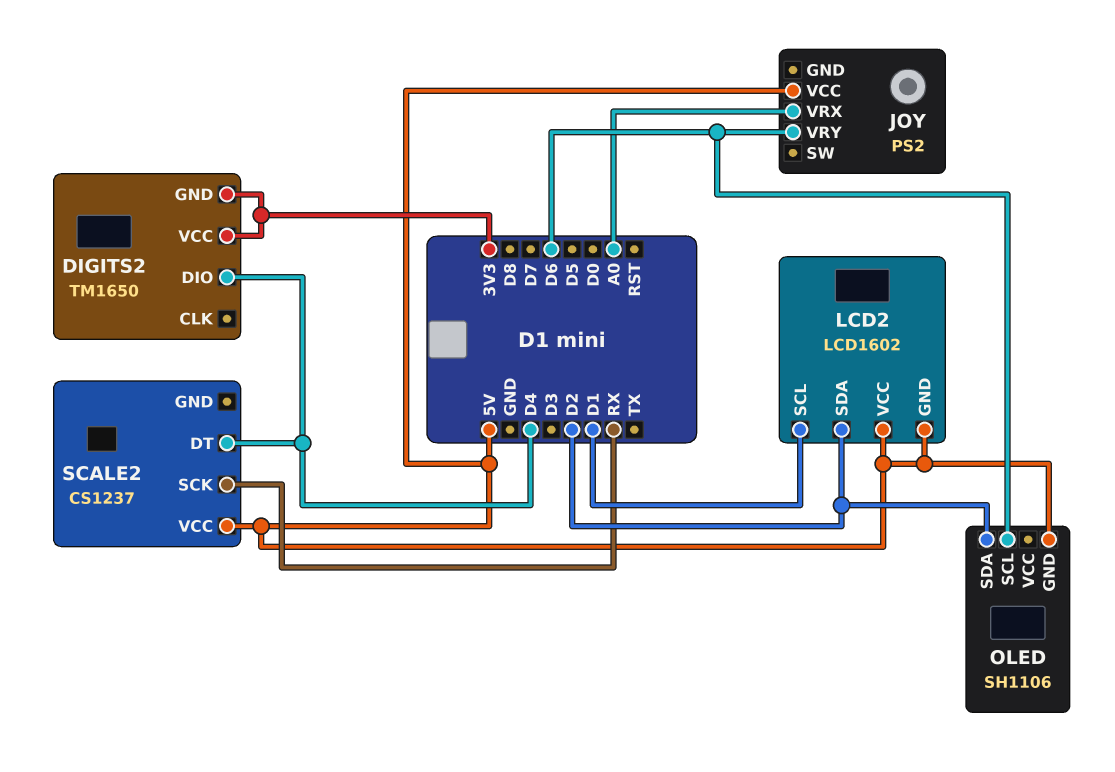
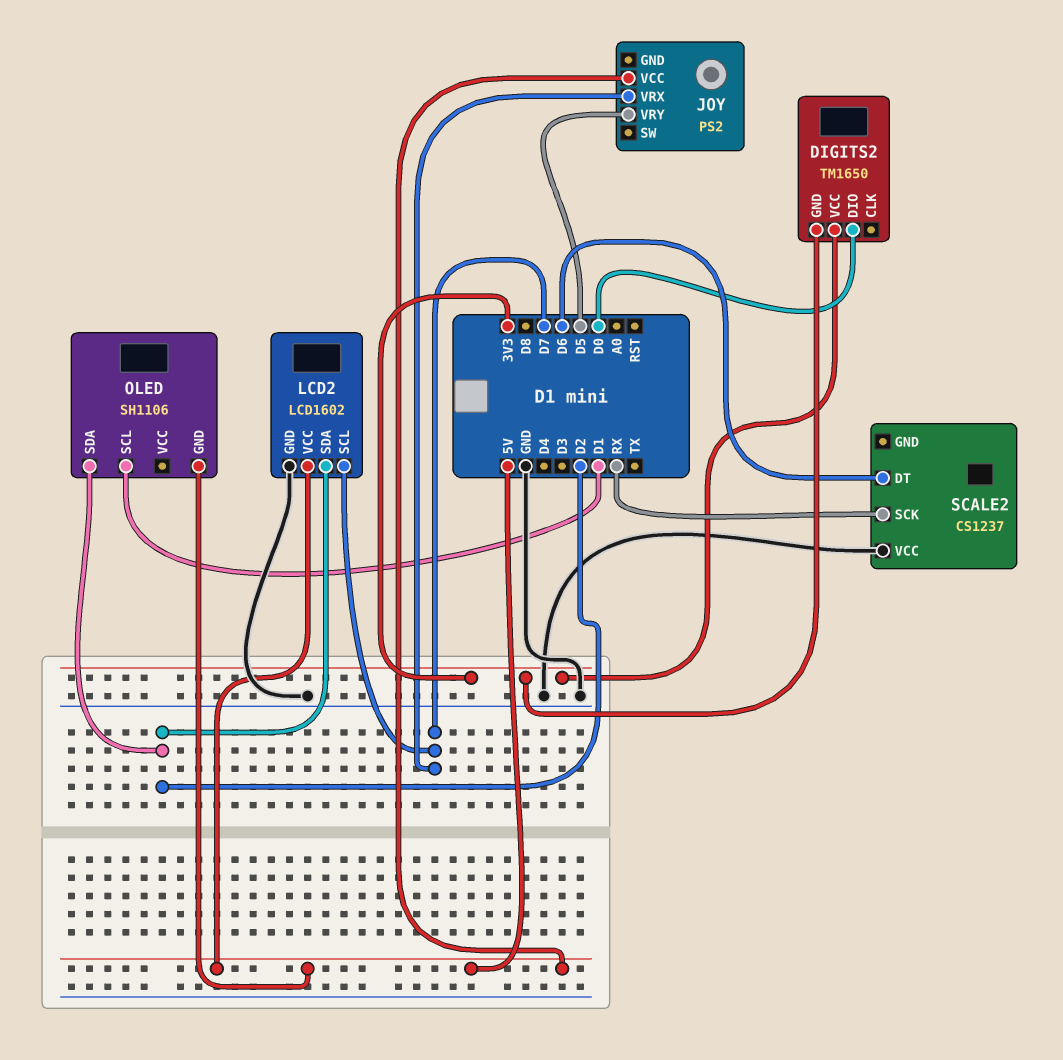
DIGITS2 pin DIO: D4 -> D0
JOY pin VRX: A0 -> D7
JOY pin VRY: D6 -> D5
LCD2 pin GND: 5V -> GND
LCD2 pin SCL: D1 -> D7
OLED pin SCL: D6 -> D1
SCALE2 pin DT: D4 -> D6
SCALE2 pin VCC: 5V -> GND

